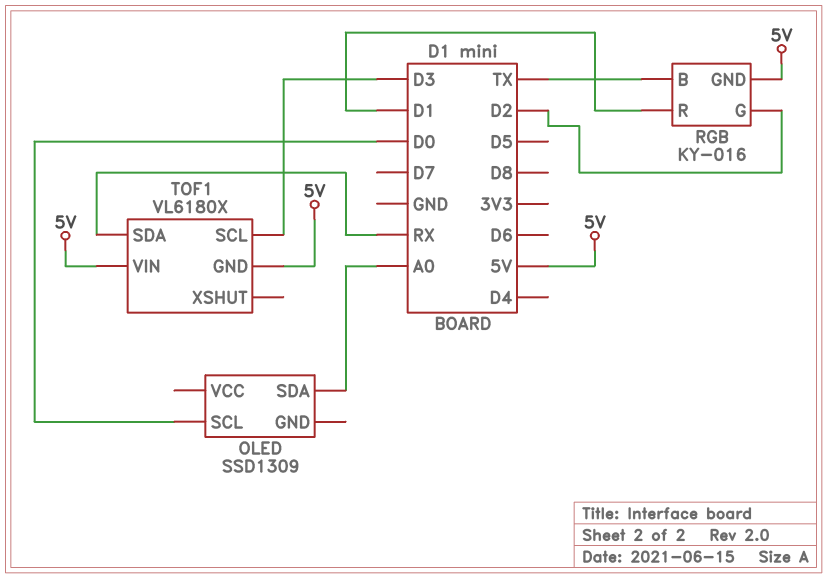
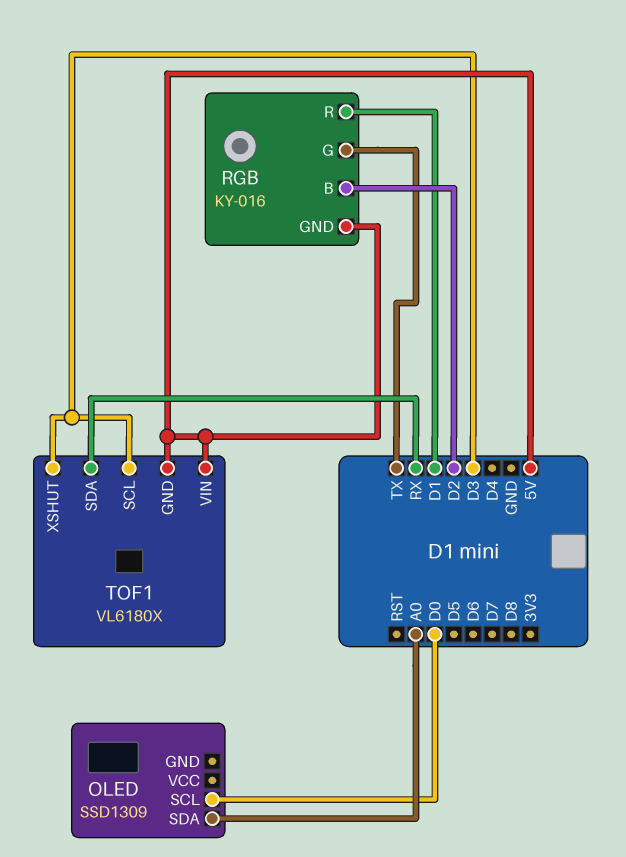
RGB pin B: TX -> D2
RGB pin G: D2 -> TX
TOF1 pin XSHUT: none -> D3

